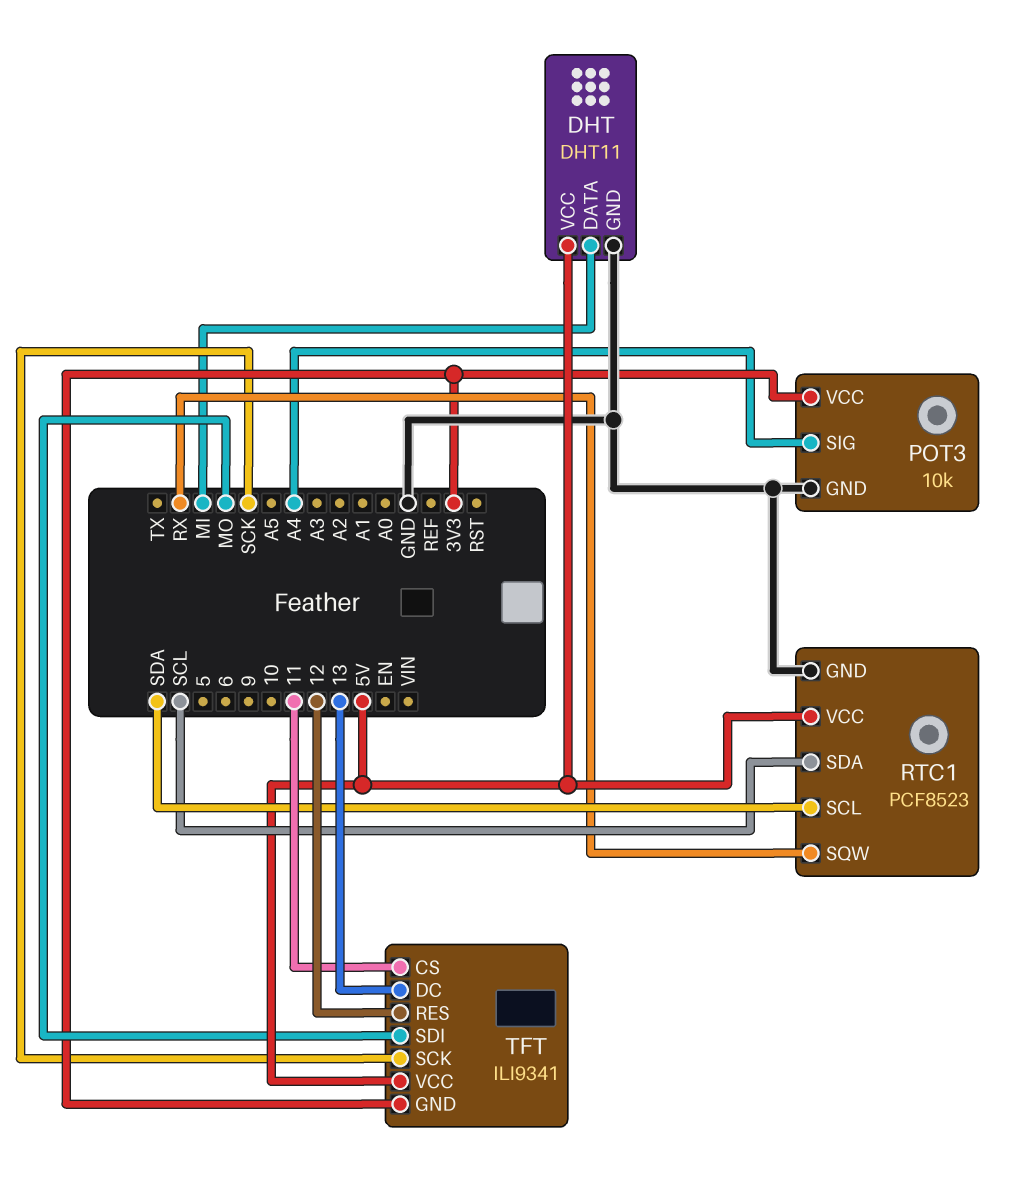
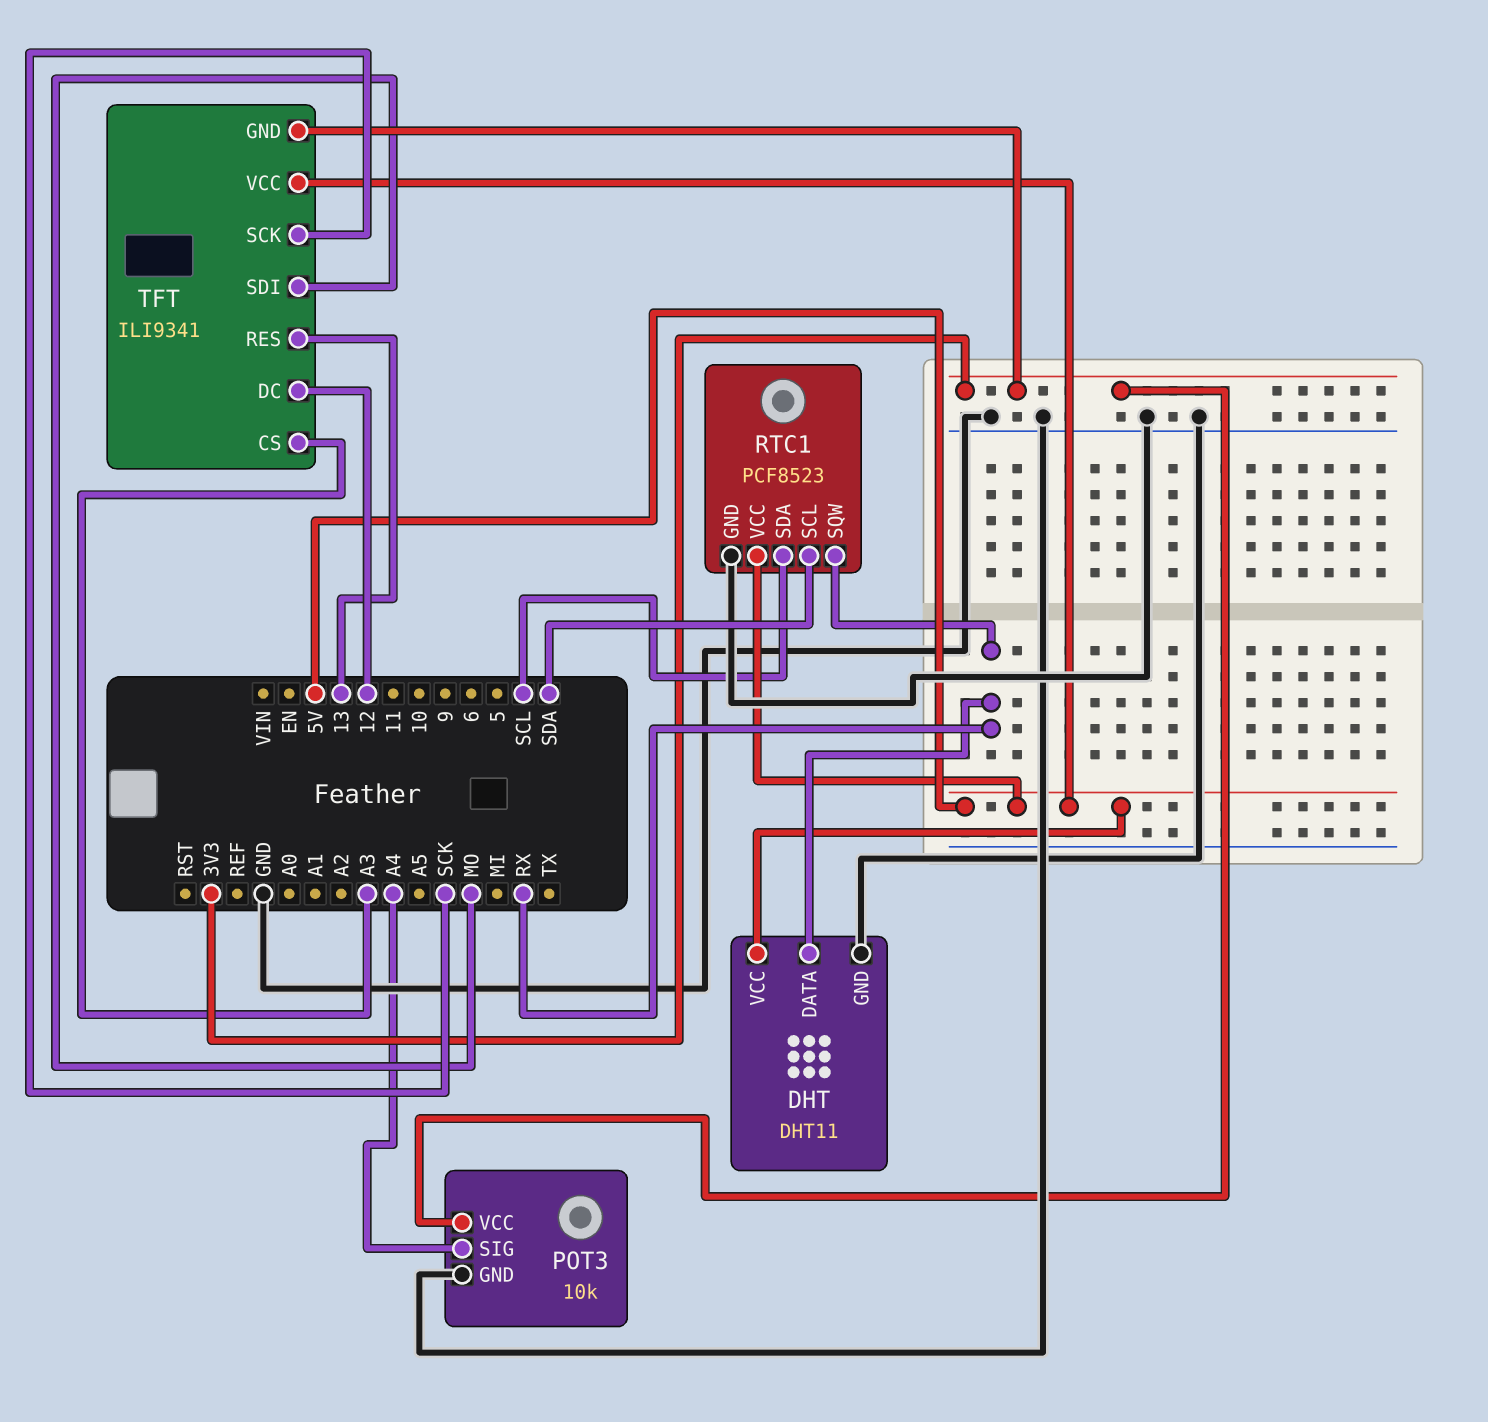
DHT pin DATA: MI -> RX
TFT pin CS: 11 -> A3
TFT pin DC: 13 -> 12
TFT pin RES: 12 -> 13

